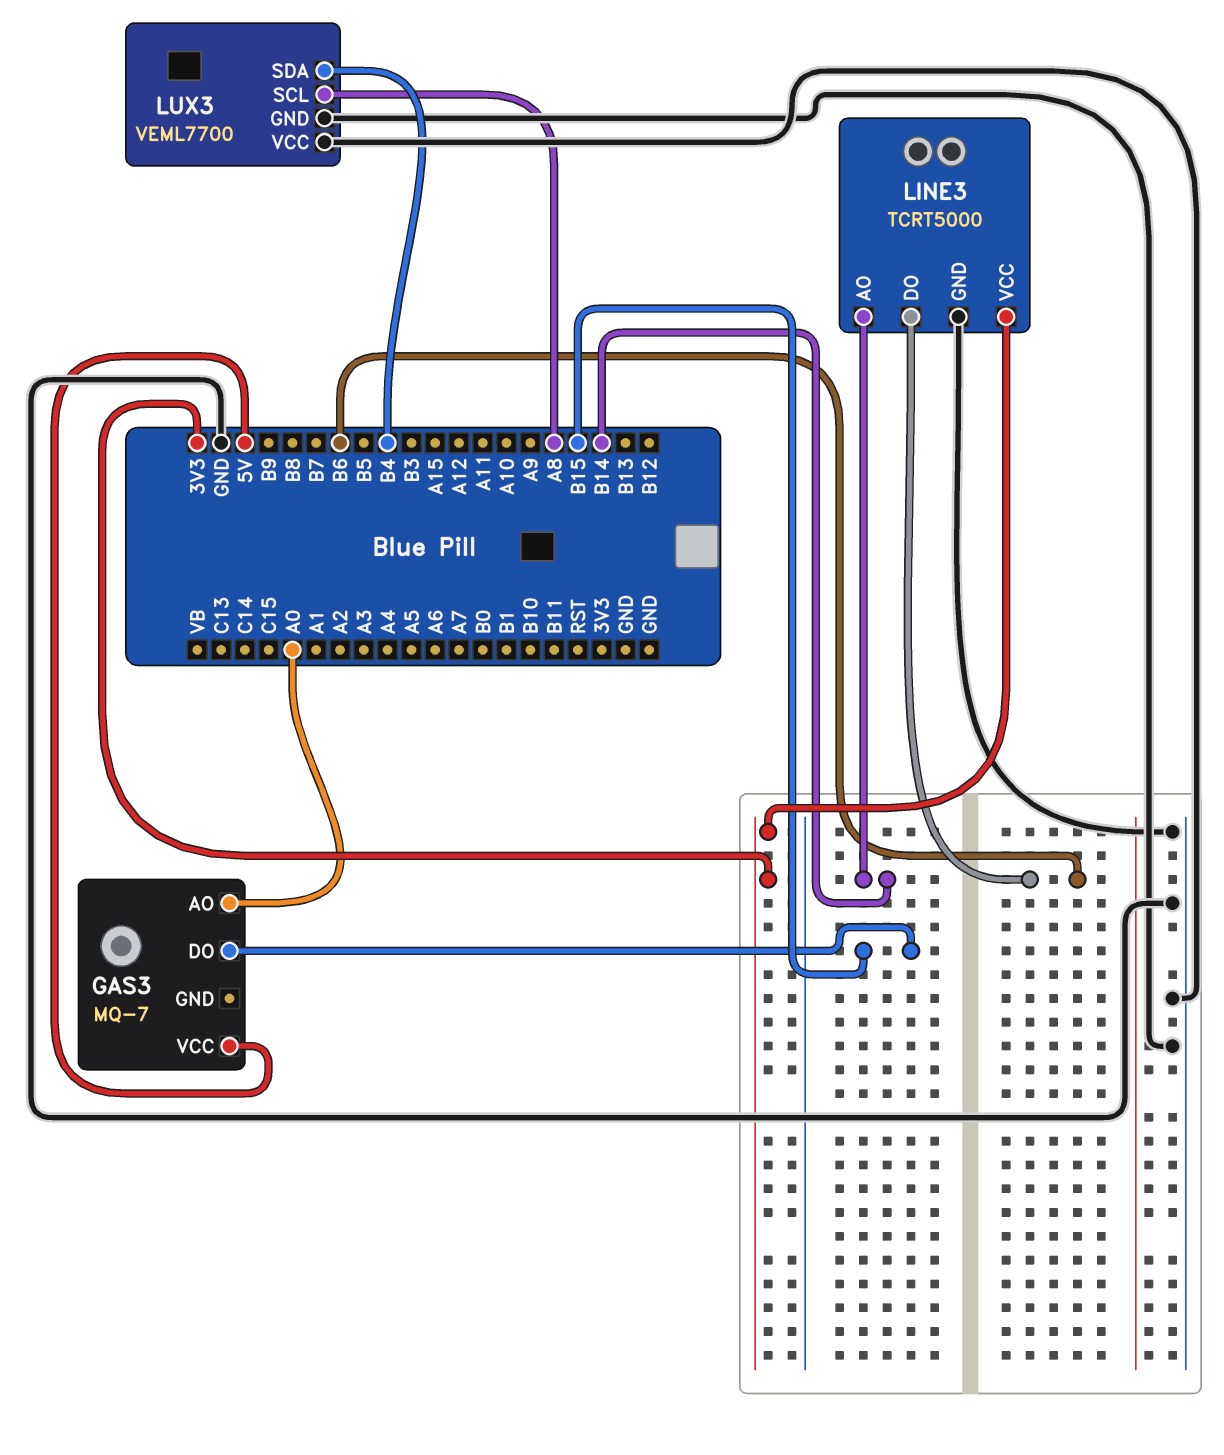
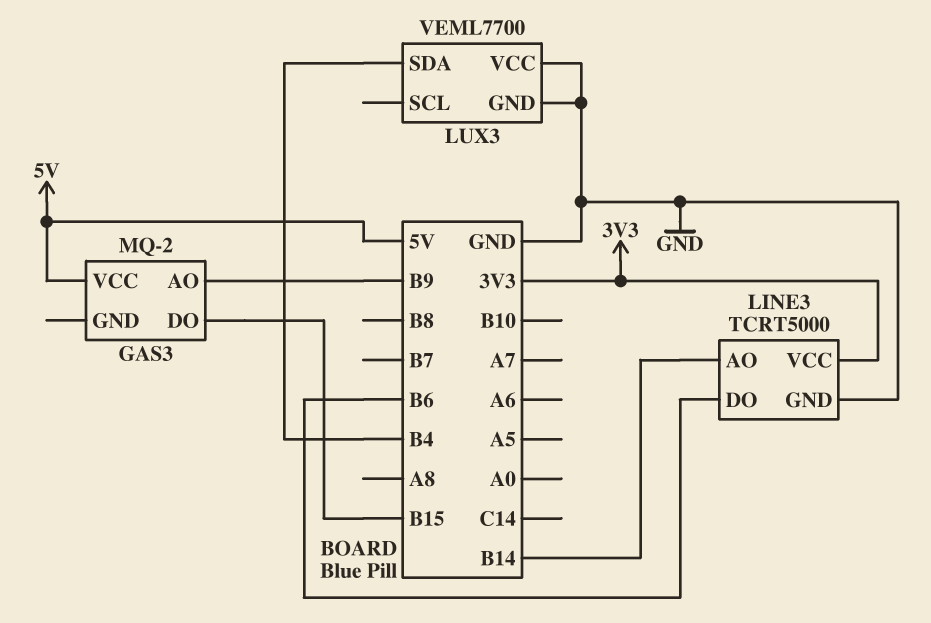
GAS3: MQ-7 -> MQ-2
GAS3 pin AO: A0 -> B9
LUX3 pin SCL: A8 -> none

